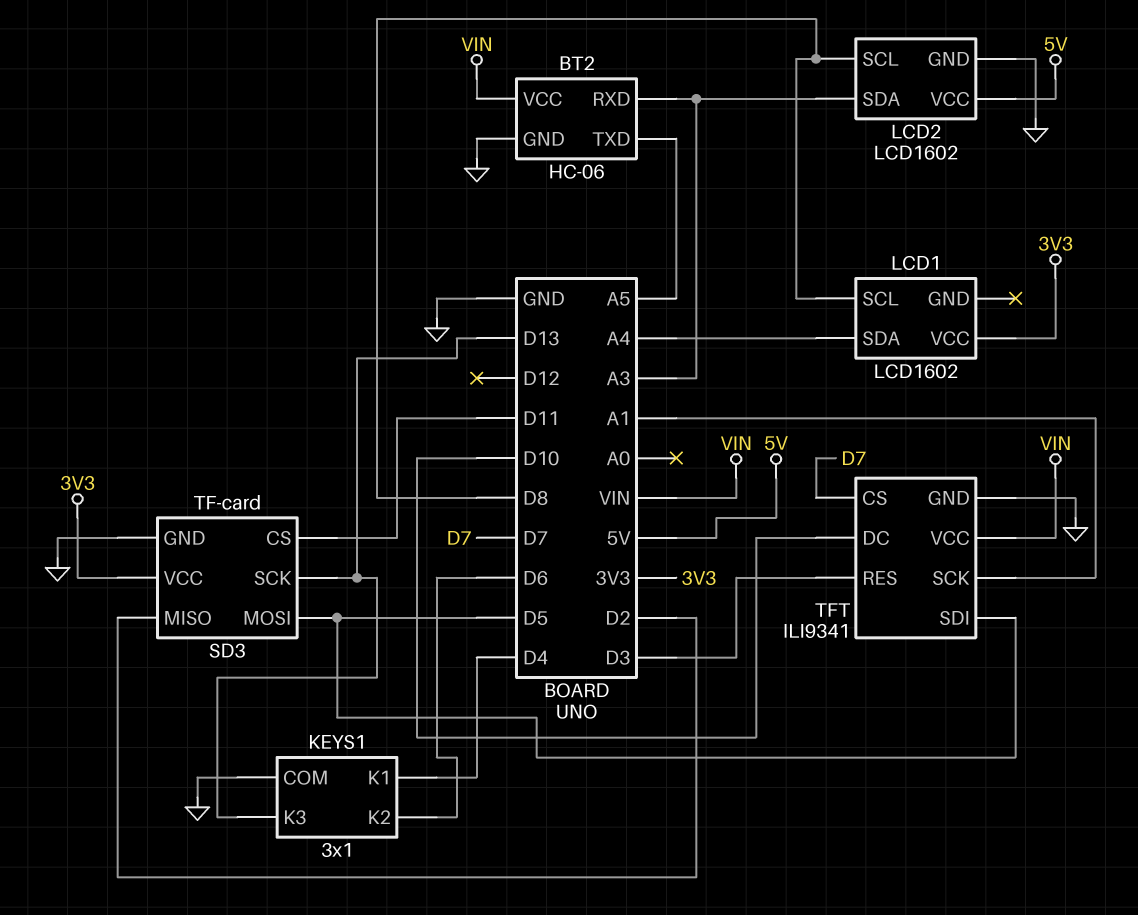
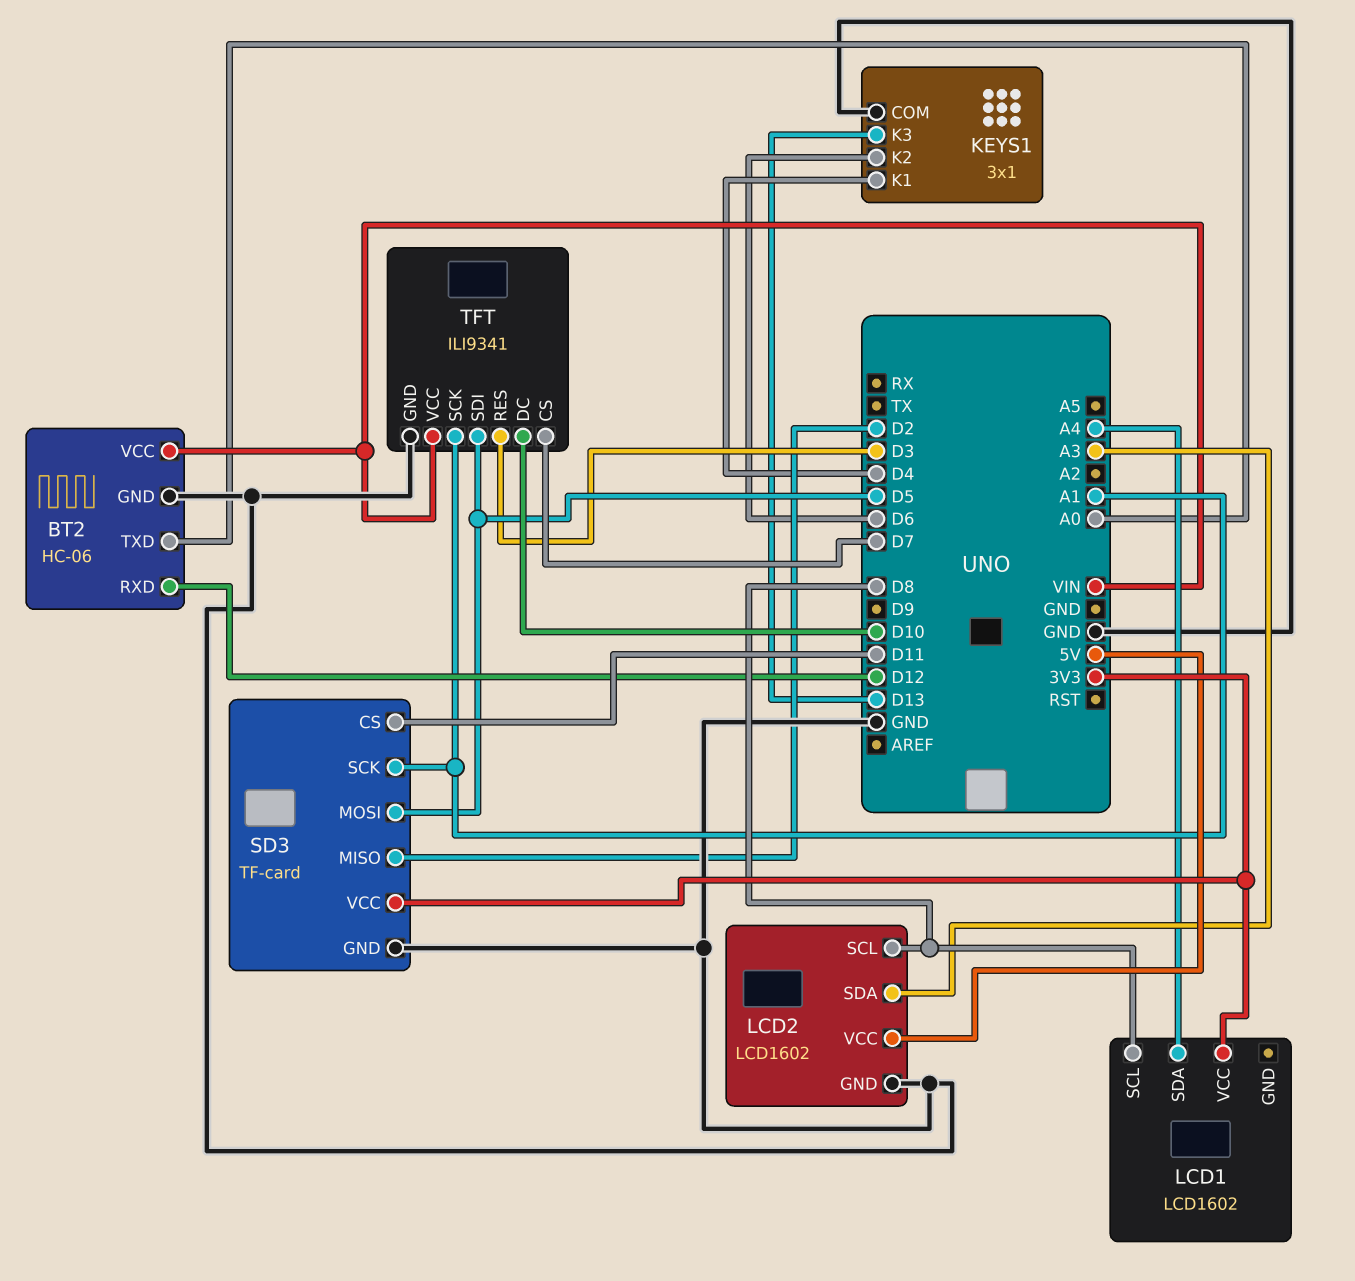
BT2 pin RXD: A3 -> D12
BT2 pin TXD: A5 -> A0
SD3 pin SCK: D13 -> A1

